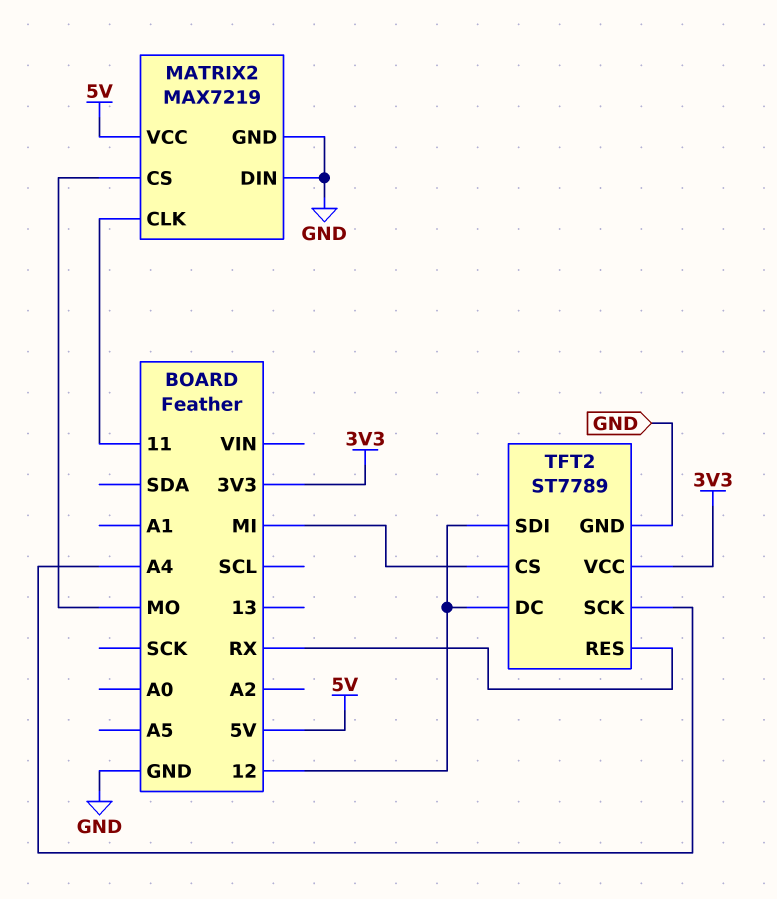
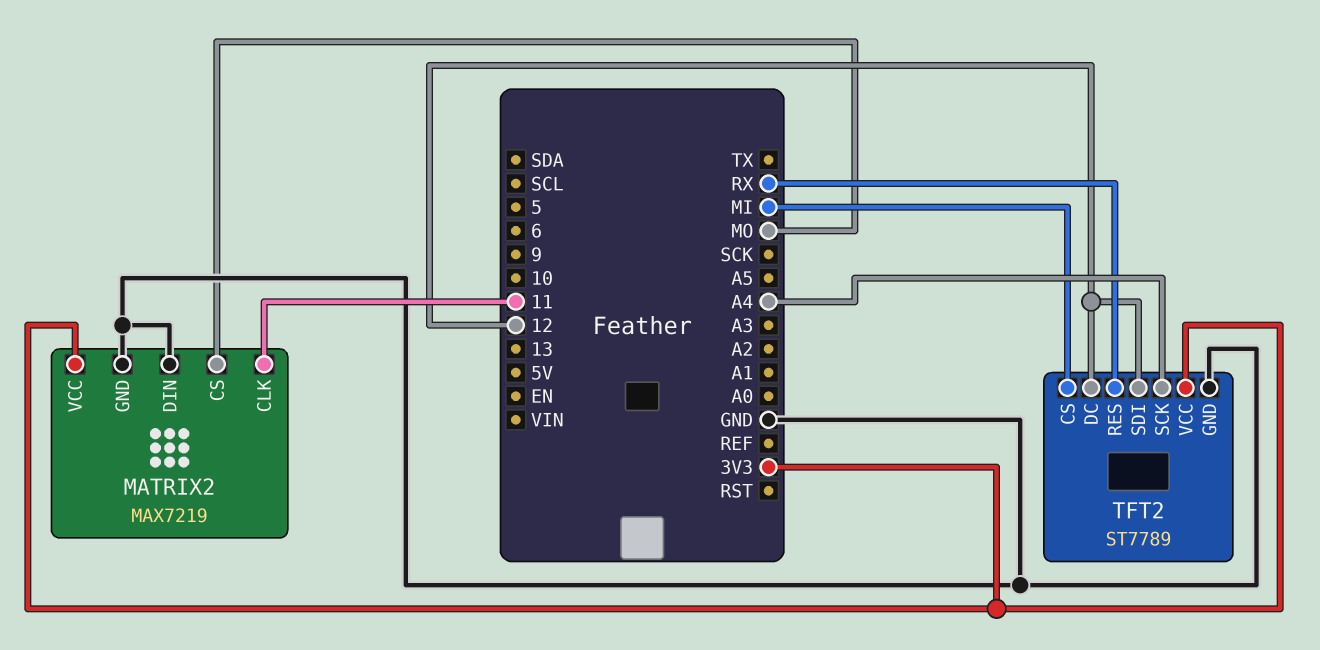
MATRIX2 pin VCC: 5V -> 3V3

